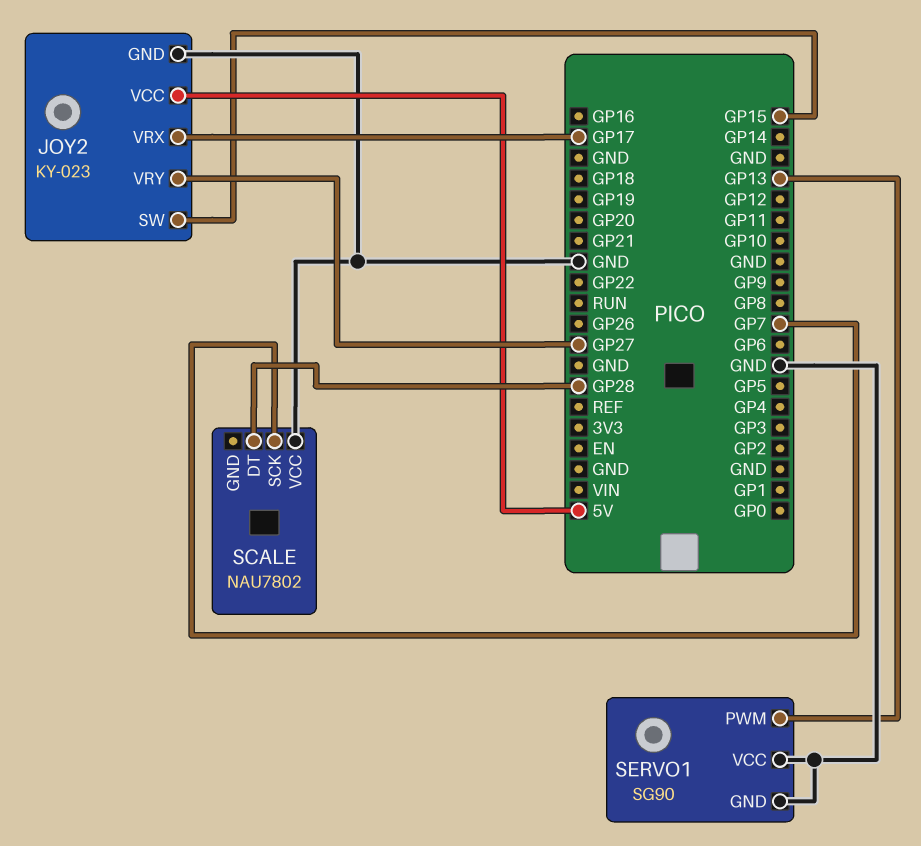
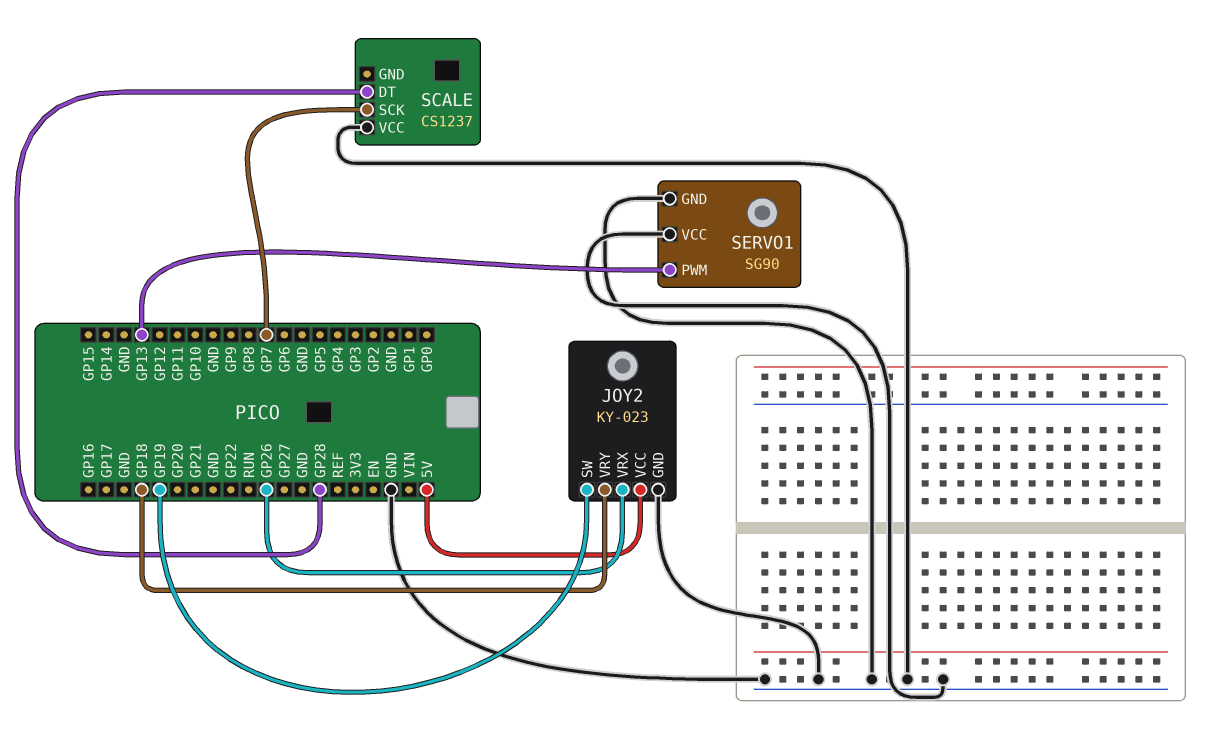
JOY2 pin SW: GP15 -> GP19
JOY2 pin VRX: GP17 -> GP26
JOY2 pin VRY: GP27 -> GP18
SCALE: NAU7802 -> CS1237

